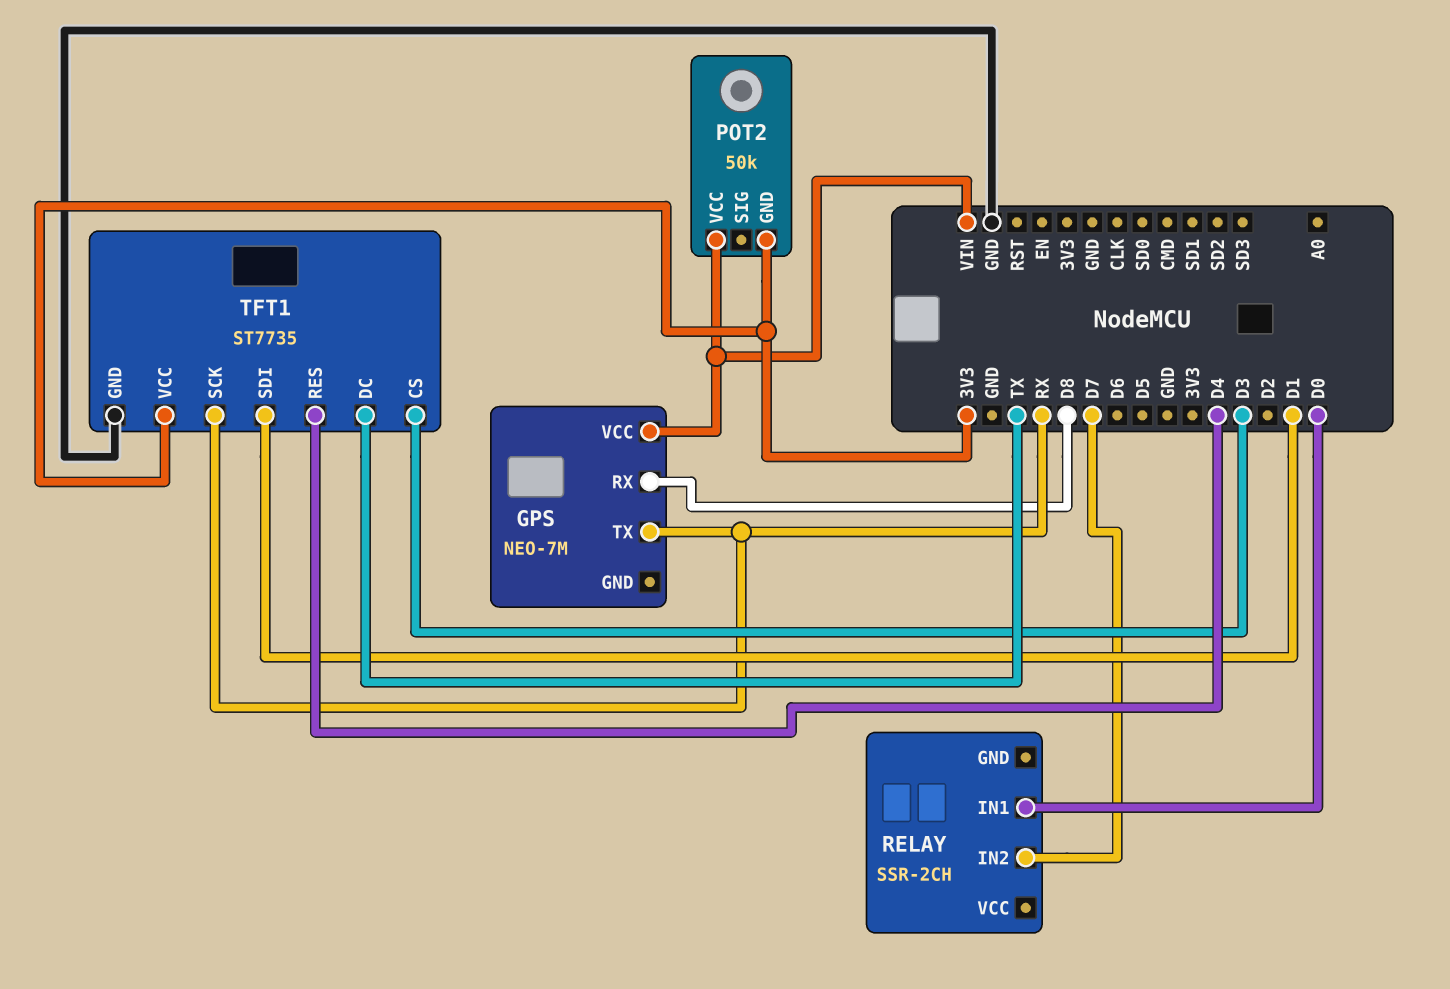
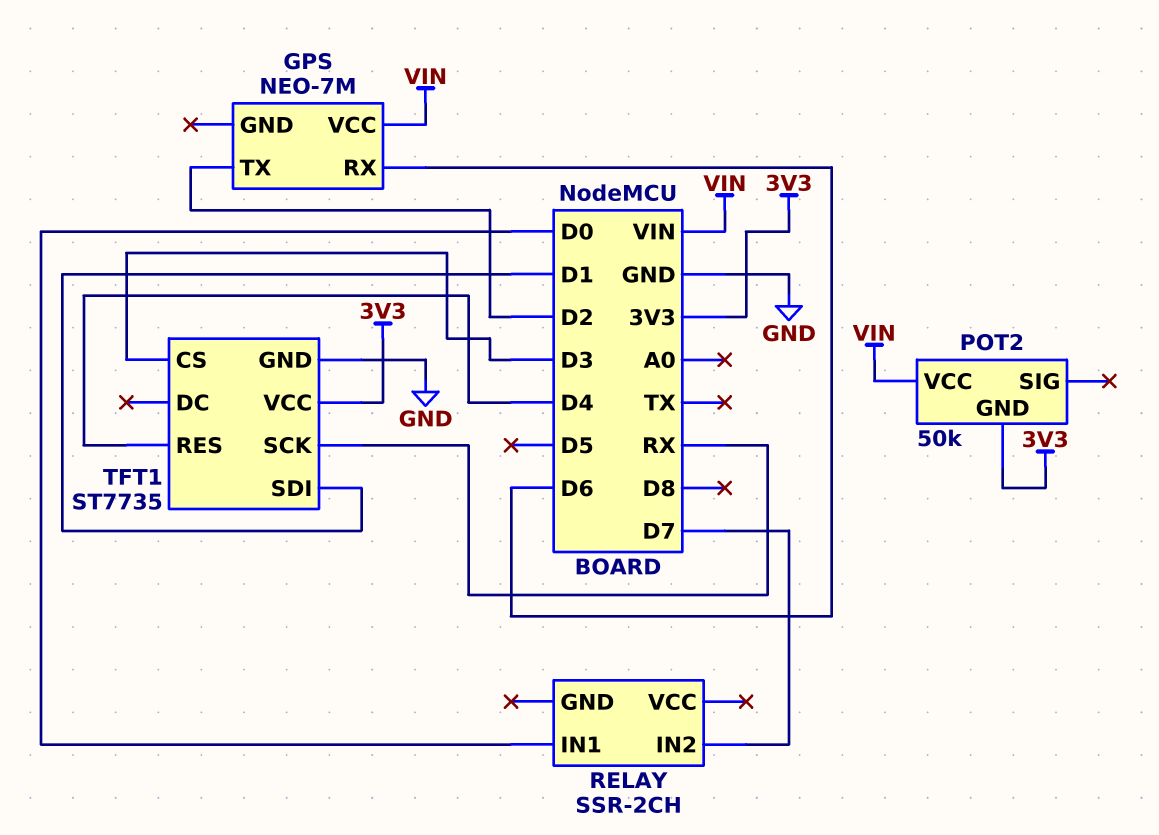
GPS pin RX: D8 -> D6
GPS pin TX: RX -> D2
TFT1 pin DC: TX -> none

